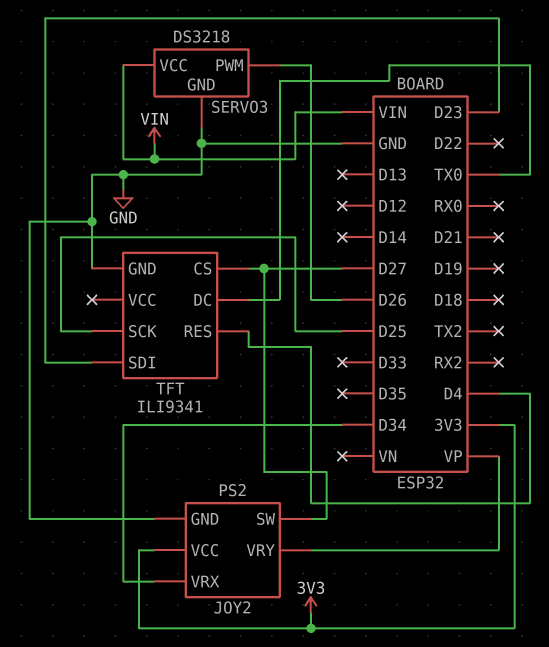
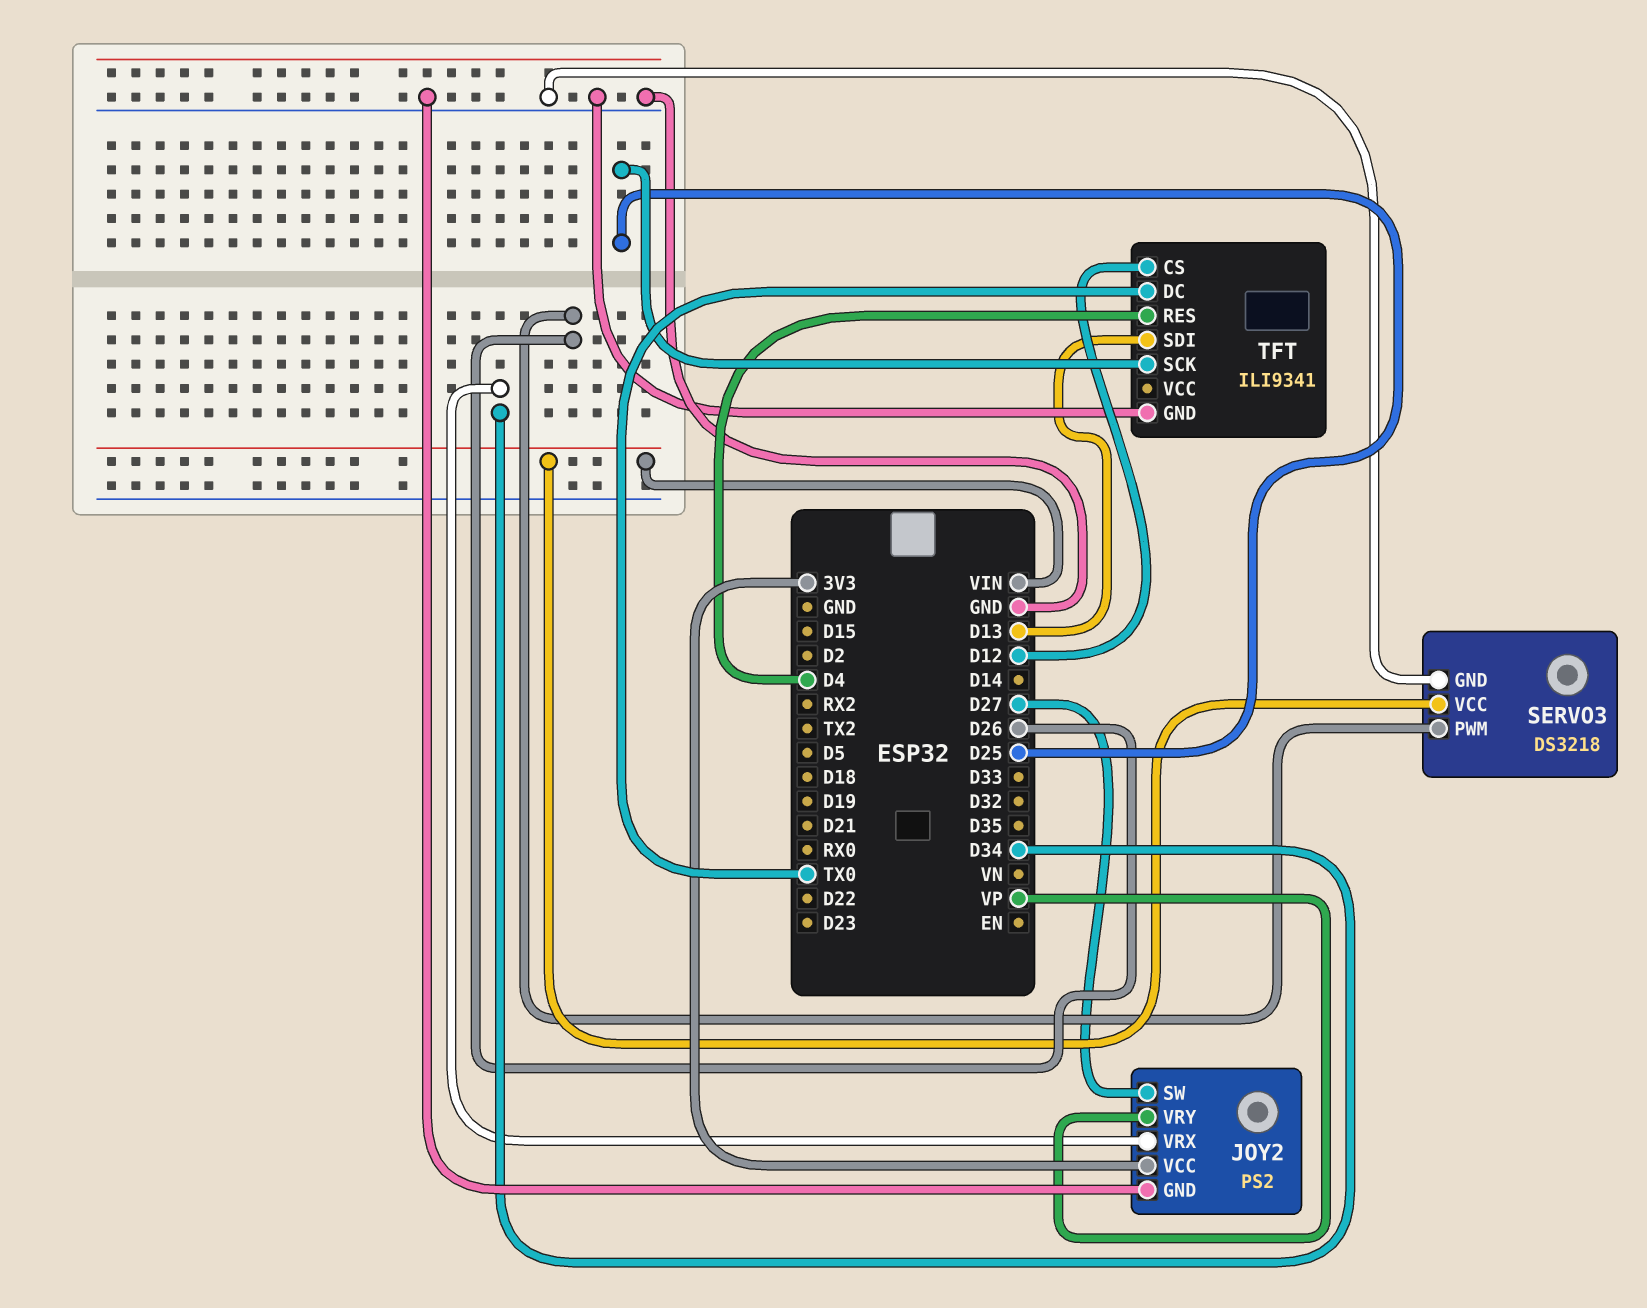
TFT pin CS: D27 -> D12
TFT pin SDI: D23 -> D13

